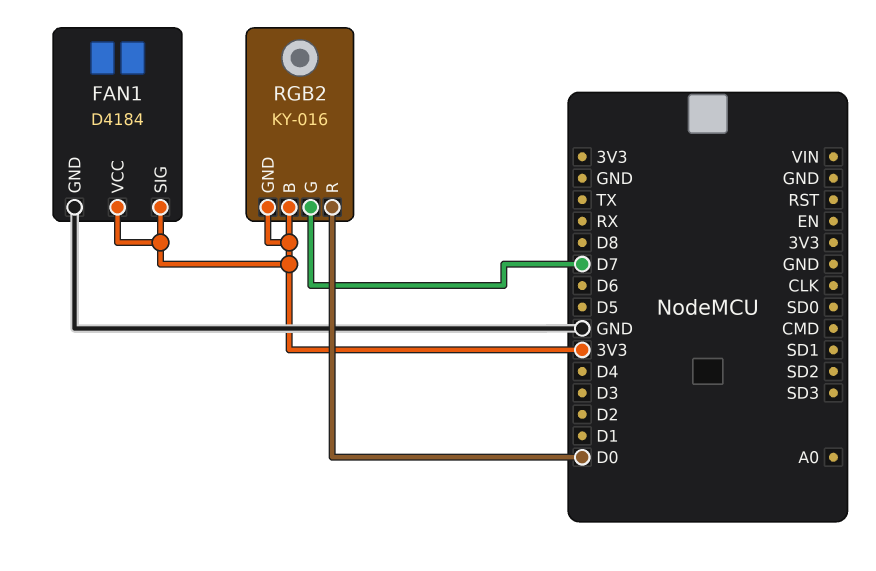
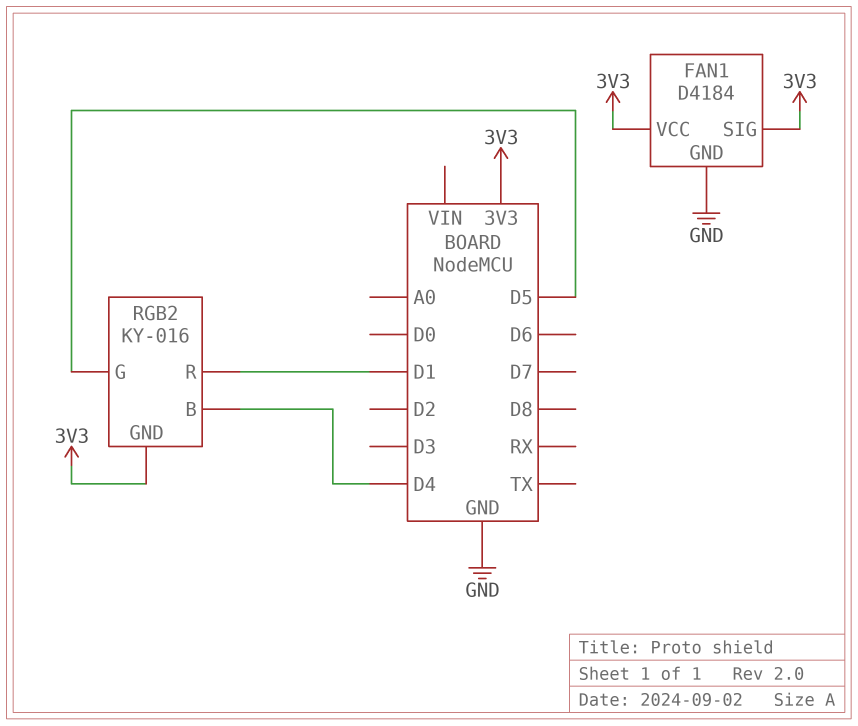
RGB2 pin B: 3V3 -> D4
RGB2 pin G: D7 -> D5
RGB2 pin R: D0 -> D1

